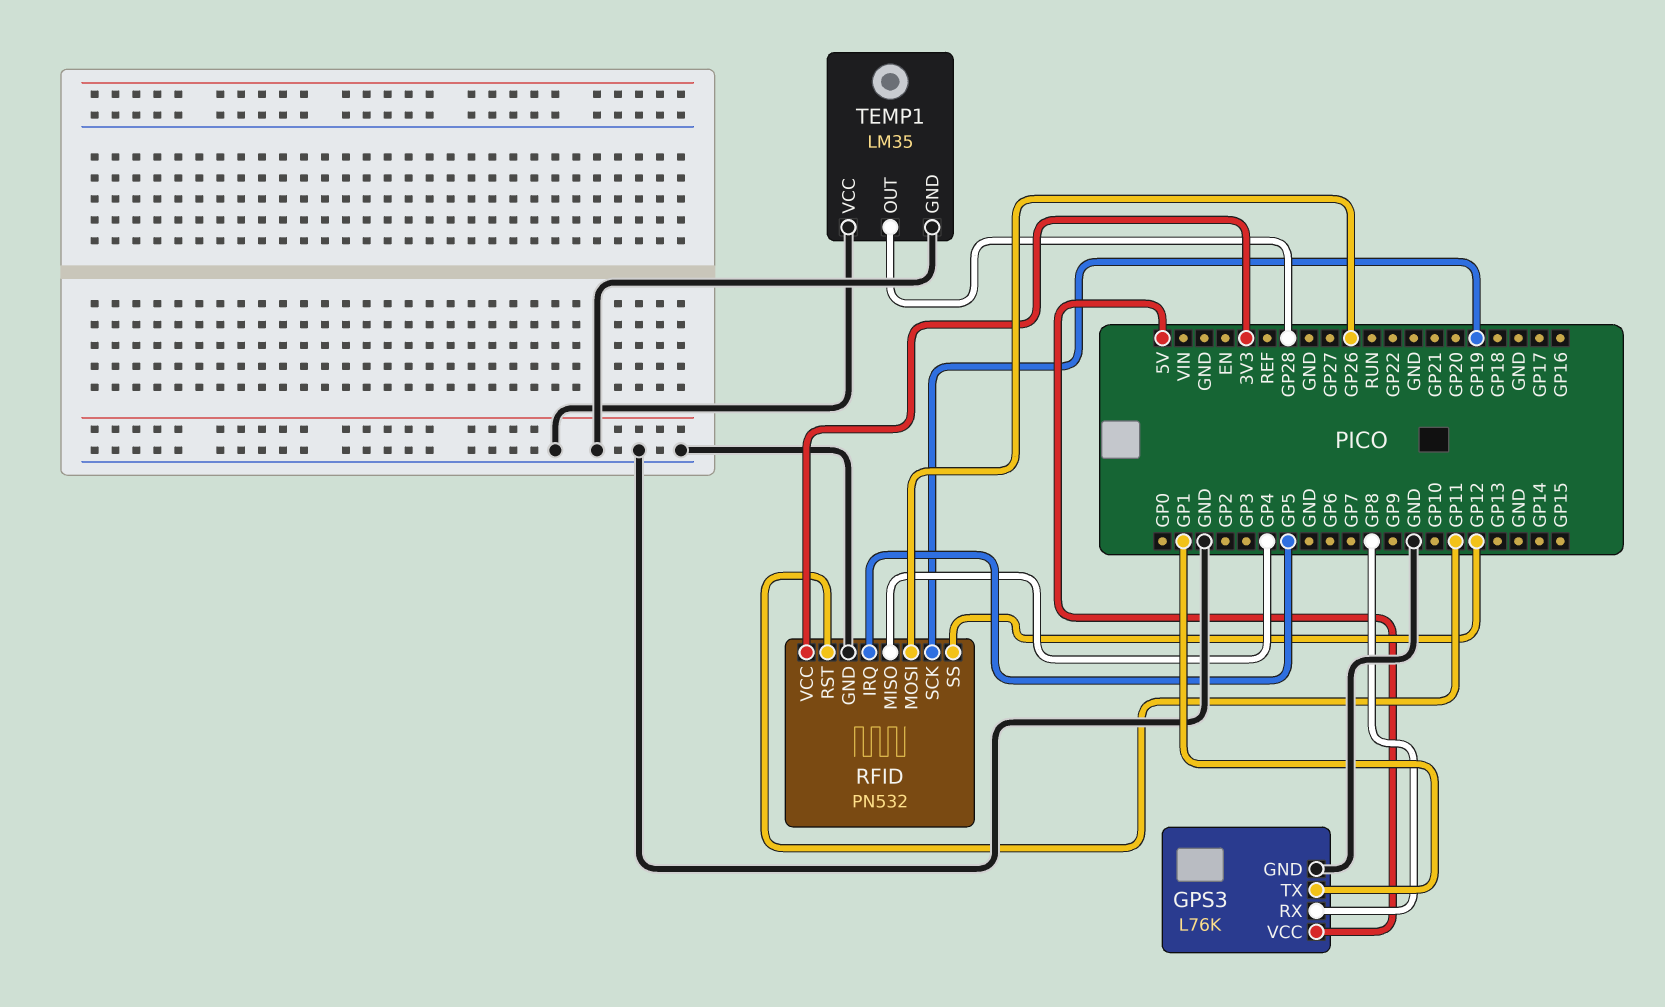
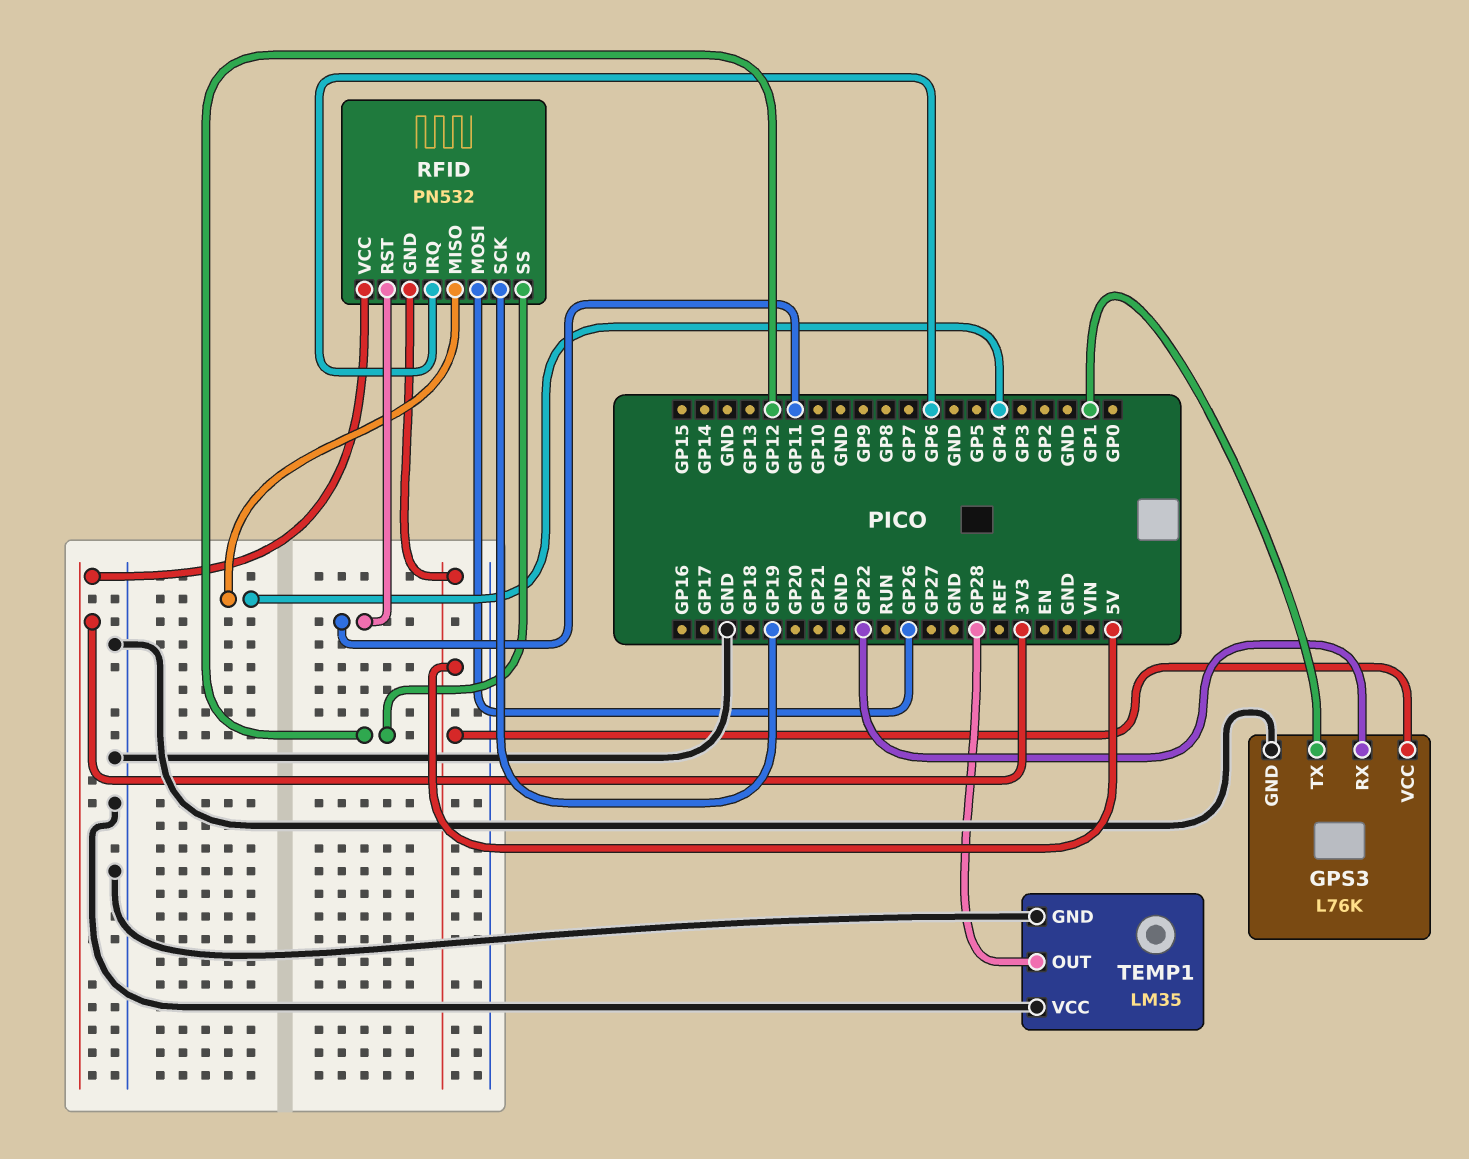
GPS3 pin RX: GP8 -> GP22
RFID pin GND: GND -> 5V
RFID pin IRQ: GP5 -> GP6

